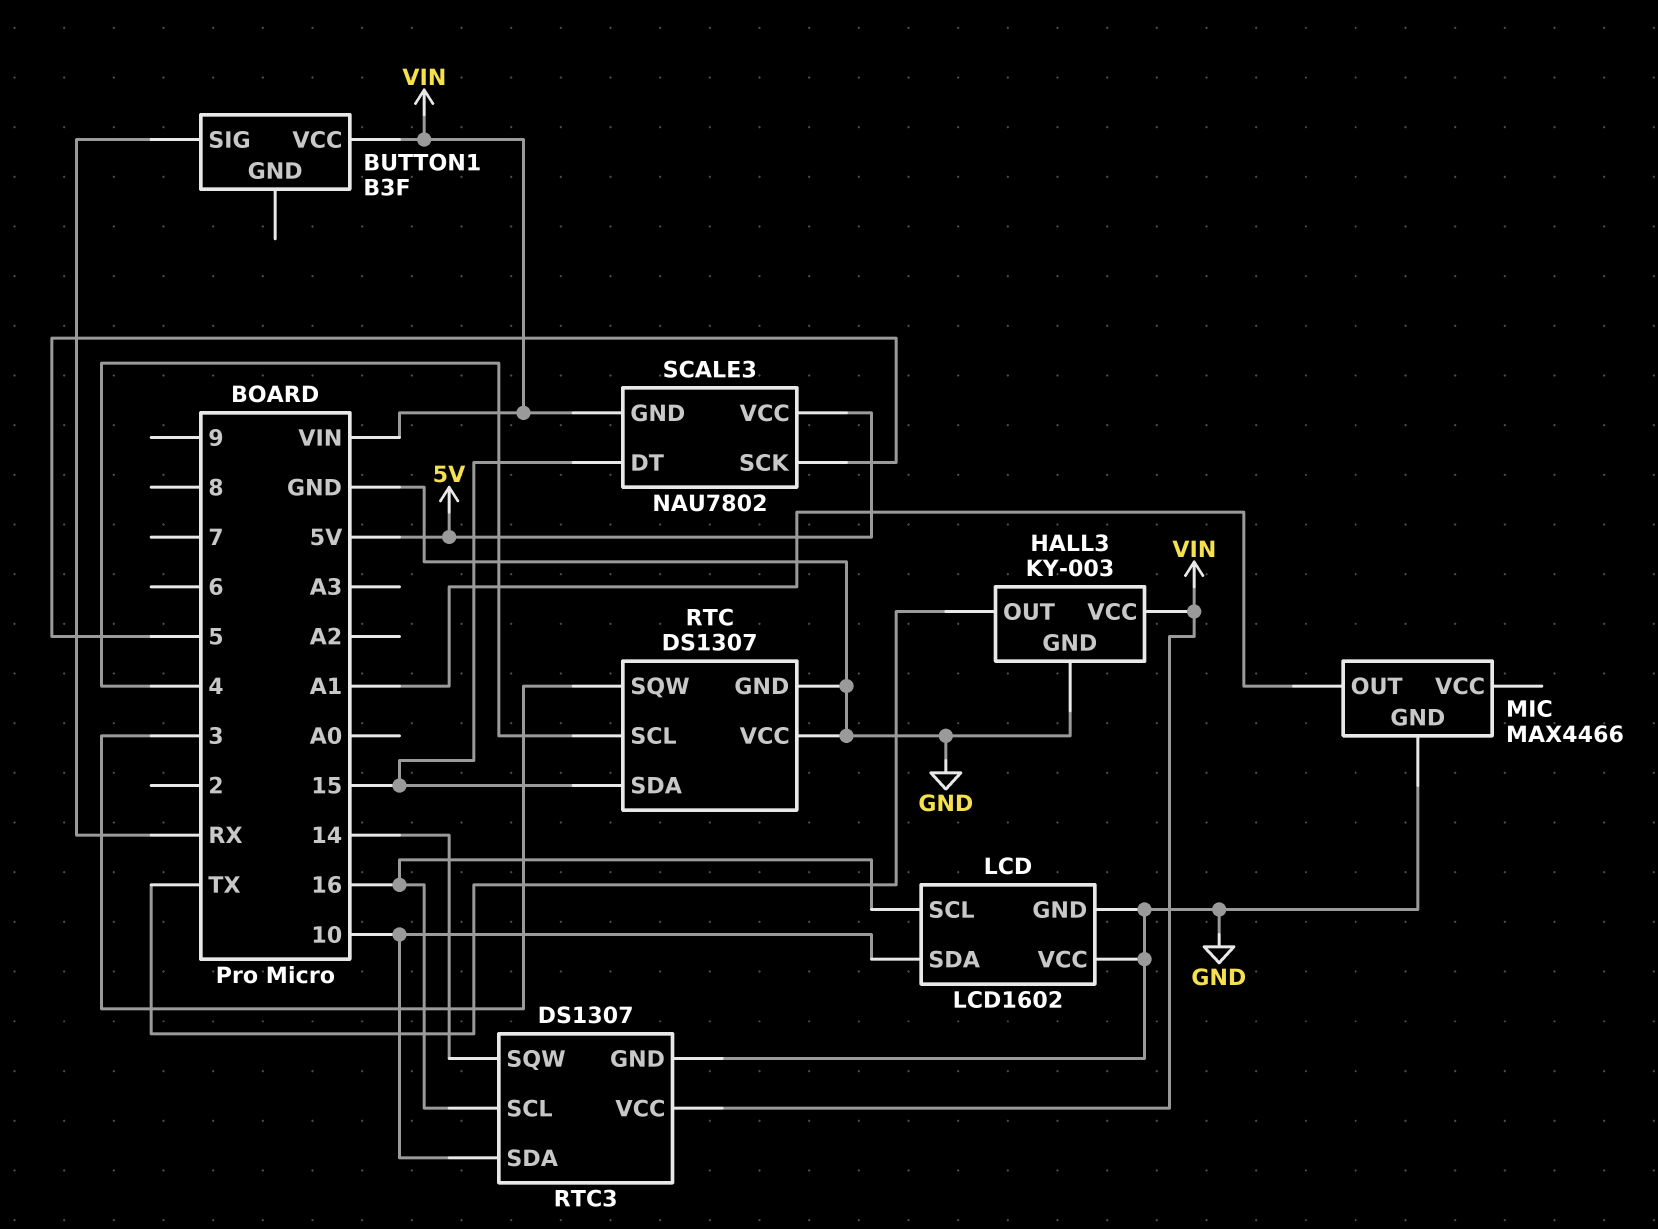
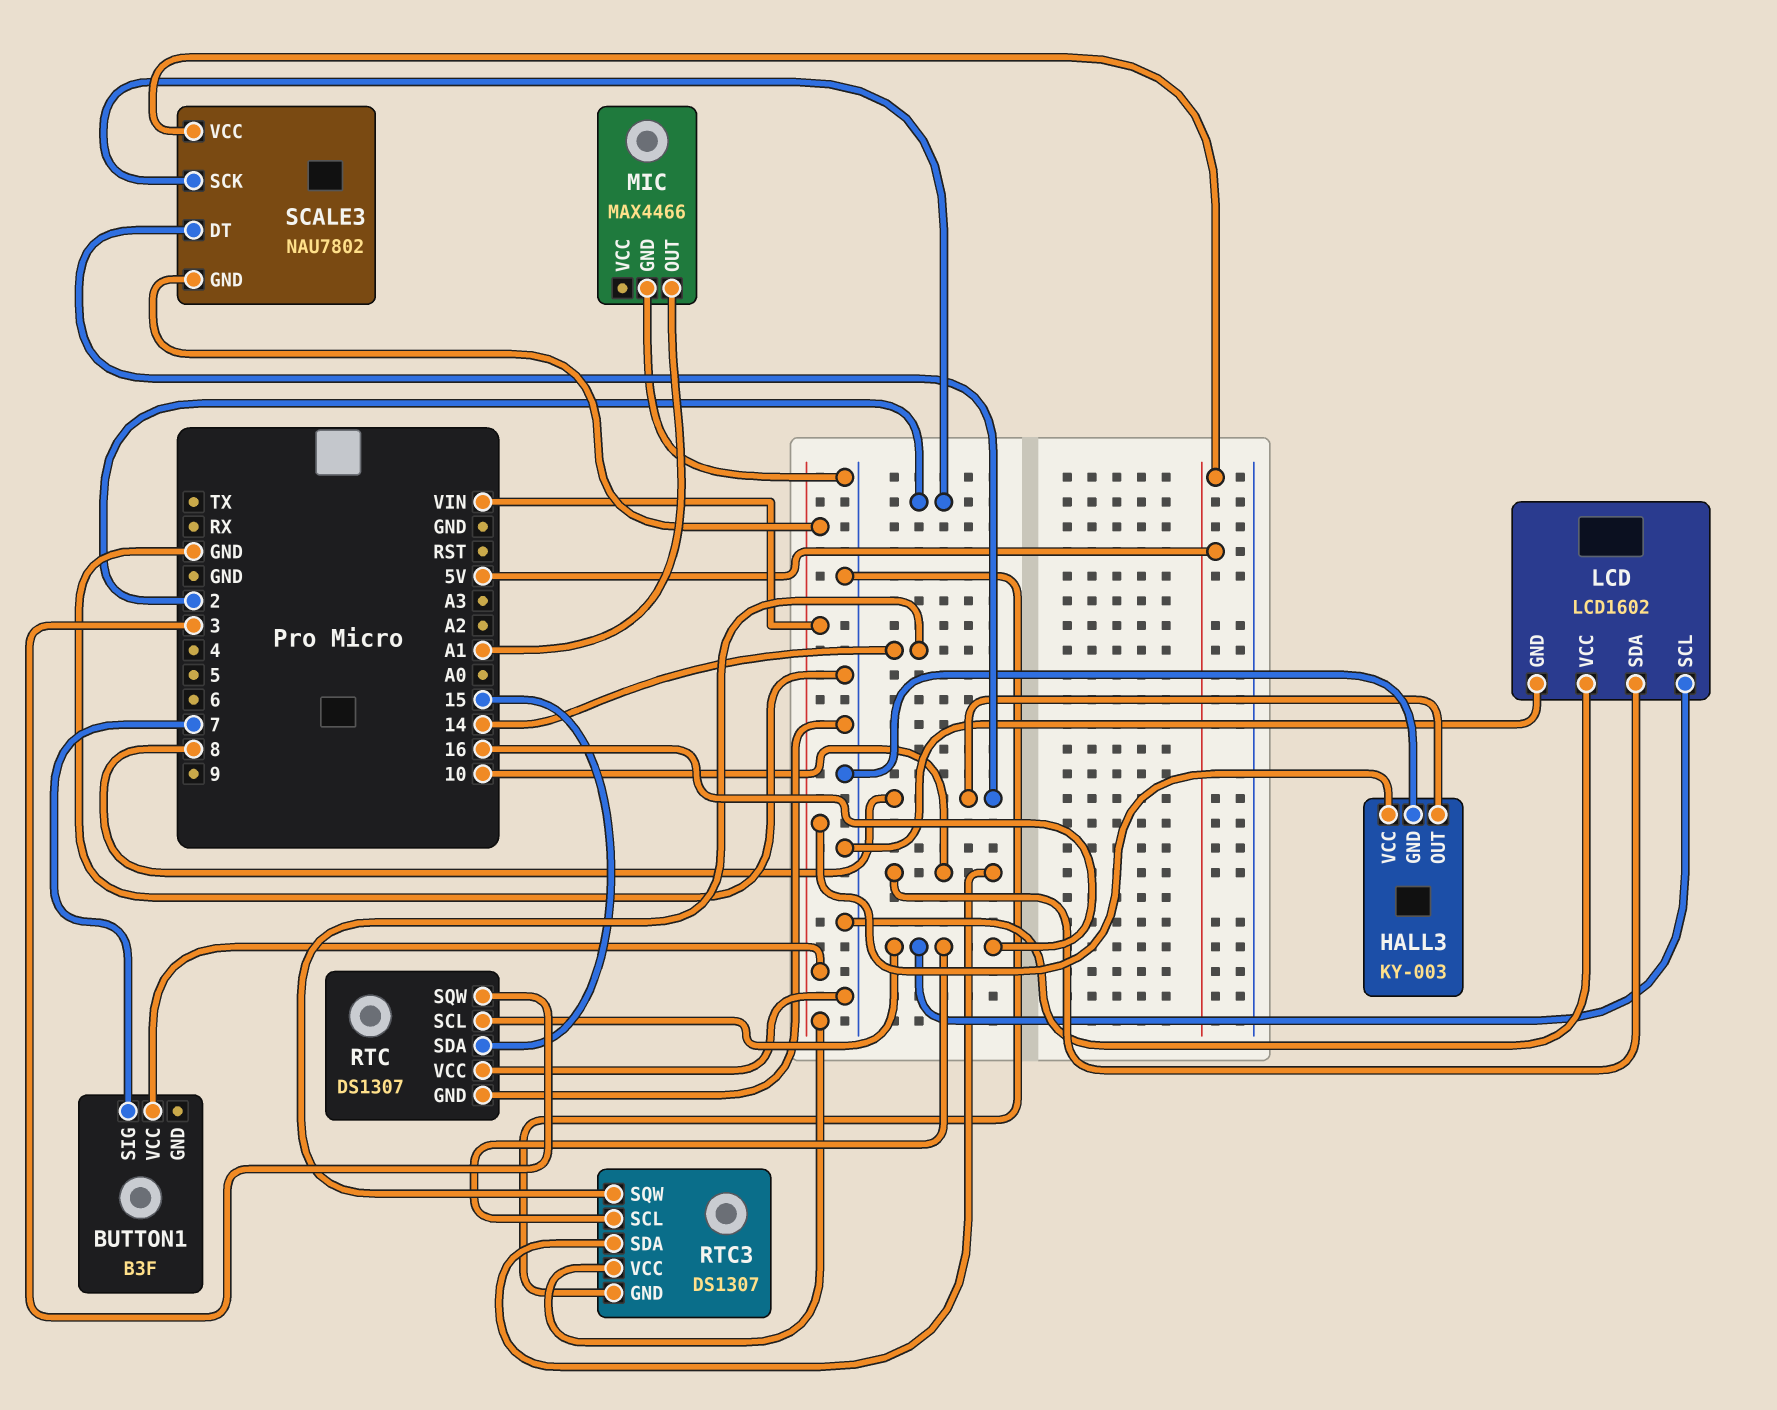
BUTTON1 pin SIG: RX -> 7
HALL3 pin OUT: TX -> 8
RTC pin SCL: 4 -> 16
SCALE3 pin DT: 15 -> 8
SCALE3 pin SCK: 5 -> 2

